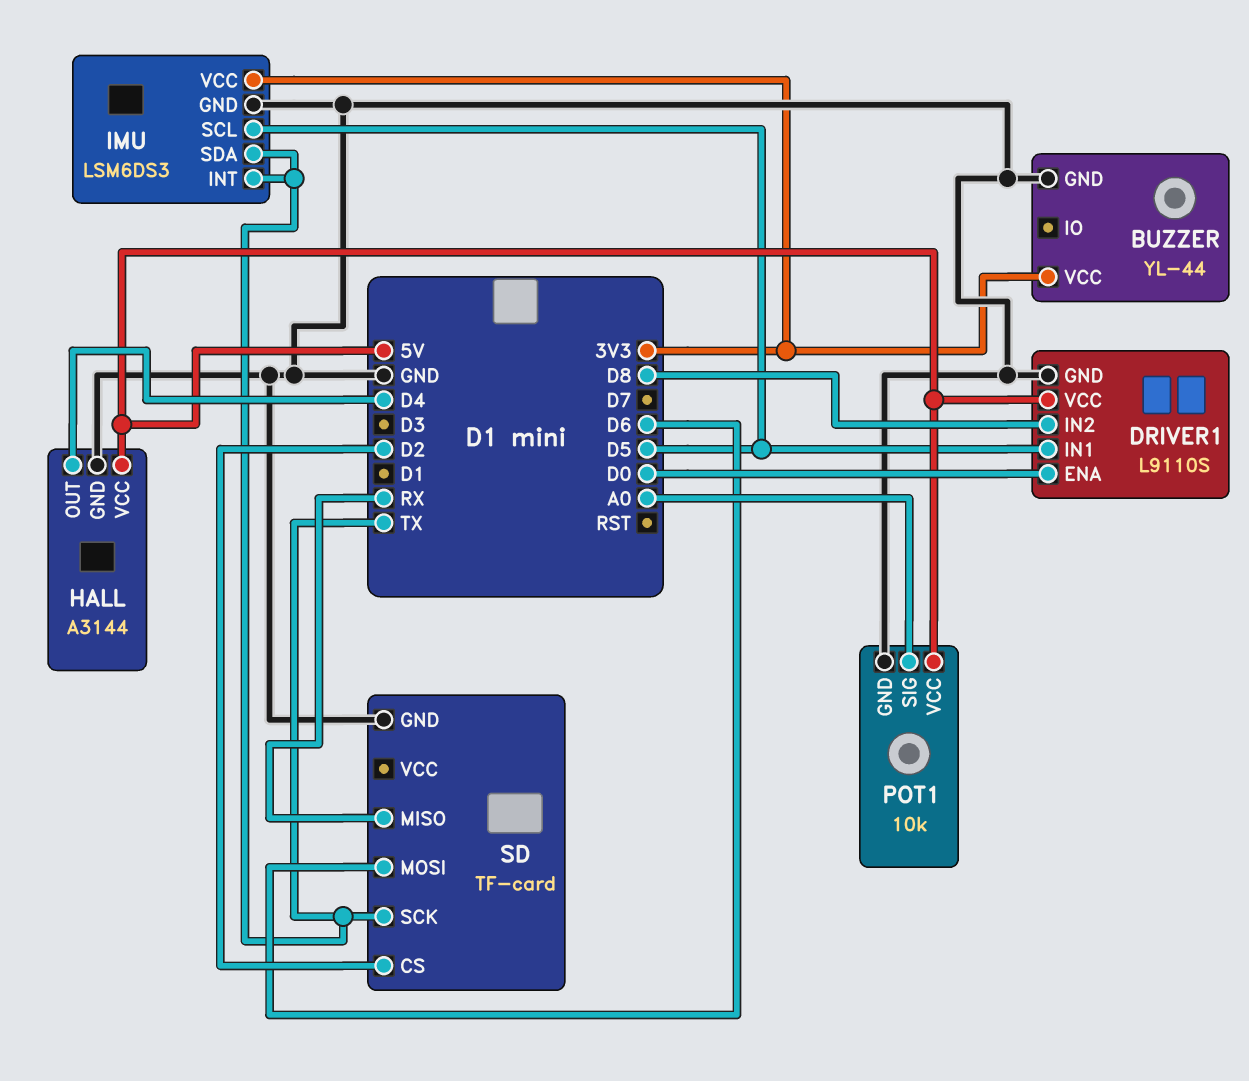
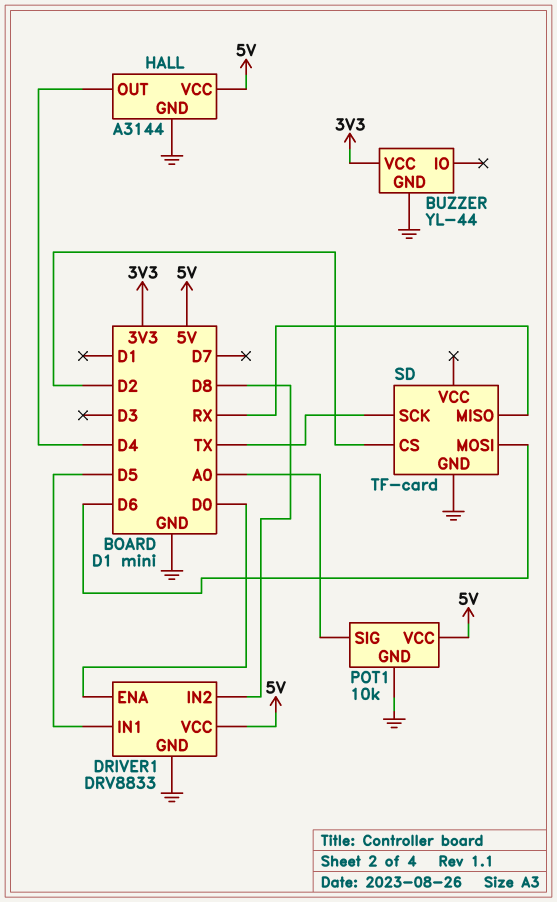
DRIVER1: L9110S -> DRV8833
IMU: LSM6DS3 -> none
IMU pin GND: GND -> none
IMU pin INT: TX -> none
IMU pin SCL: D5 -> none
IMU pin SDA: TX -> none
IMU pin VCC: 3V3 -> none

